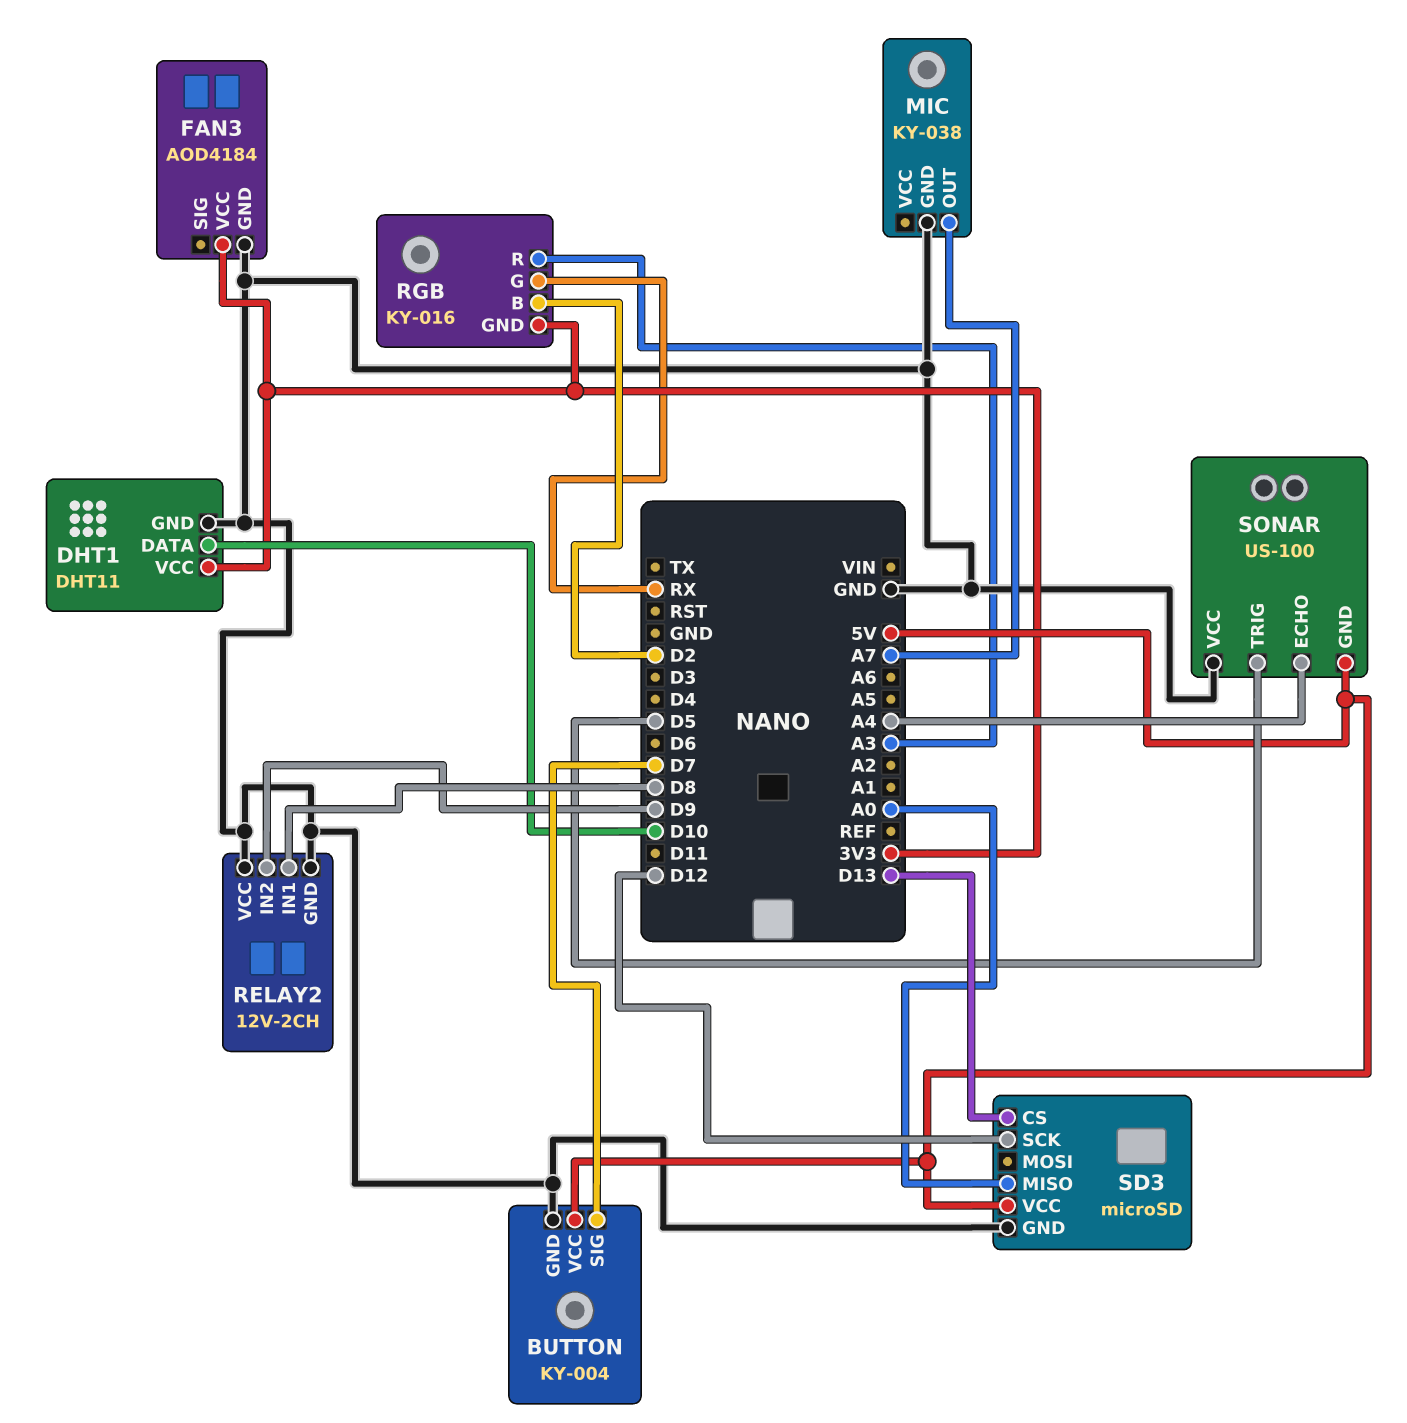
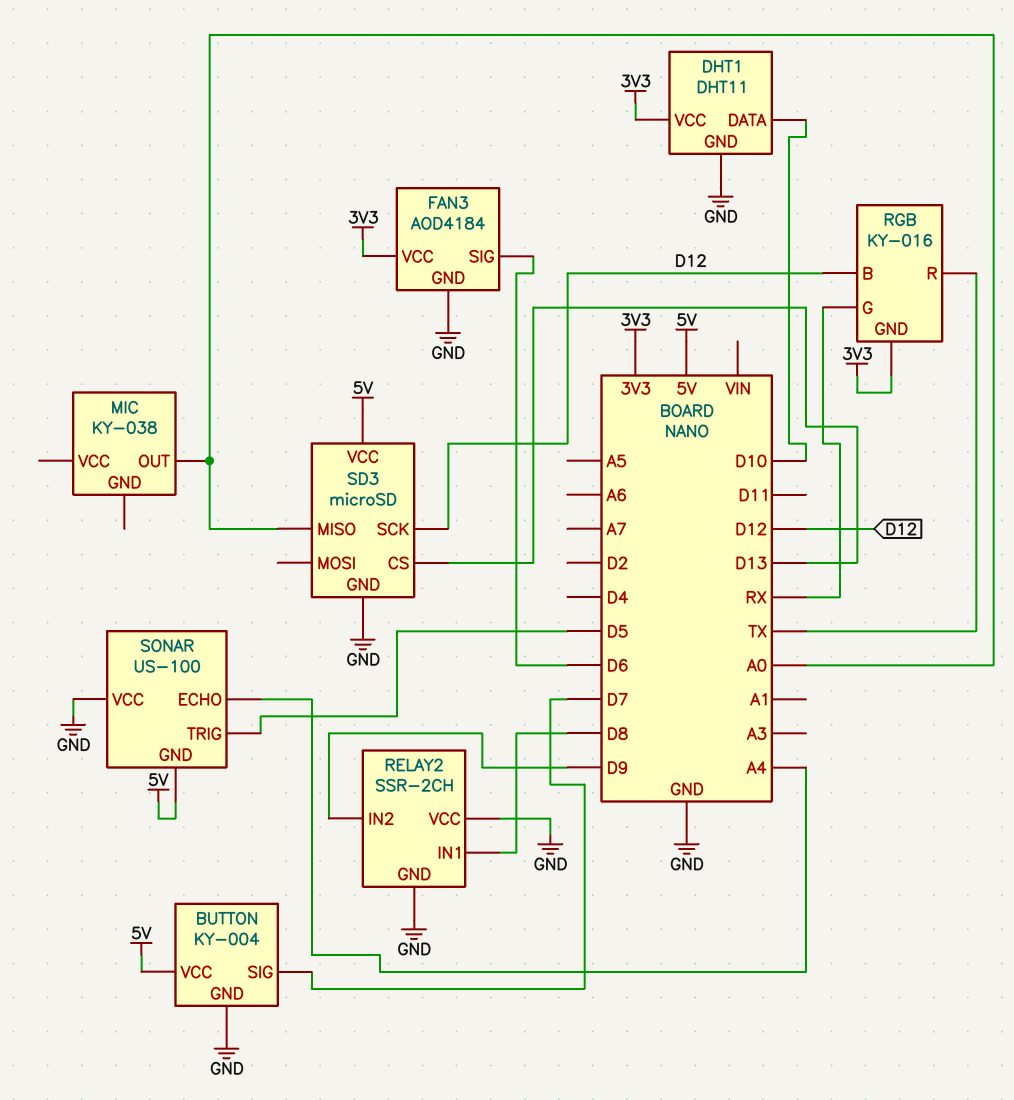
FAN3 pin SIG: none -> D6
MIC pin GND: GND -> none
MIC pin OUT: A7 -> A0
RELAY2: 12V-2CH -> SSR-2CH
RGB pin B: D2 -> D12
RGB pin R: A3 -> TX

